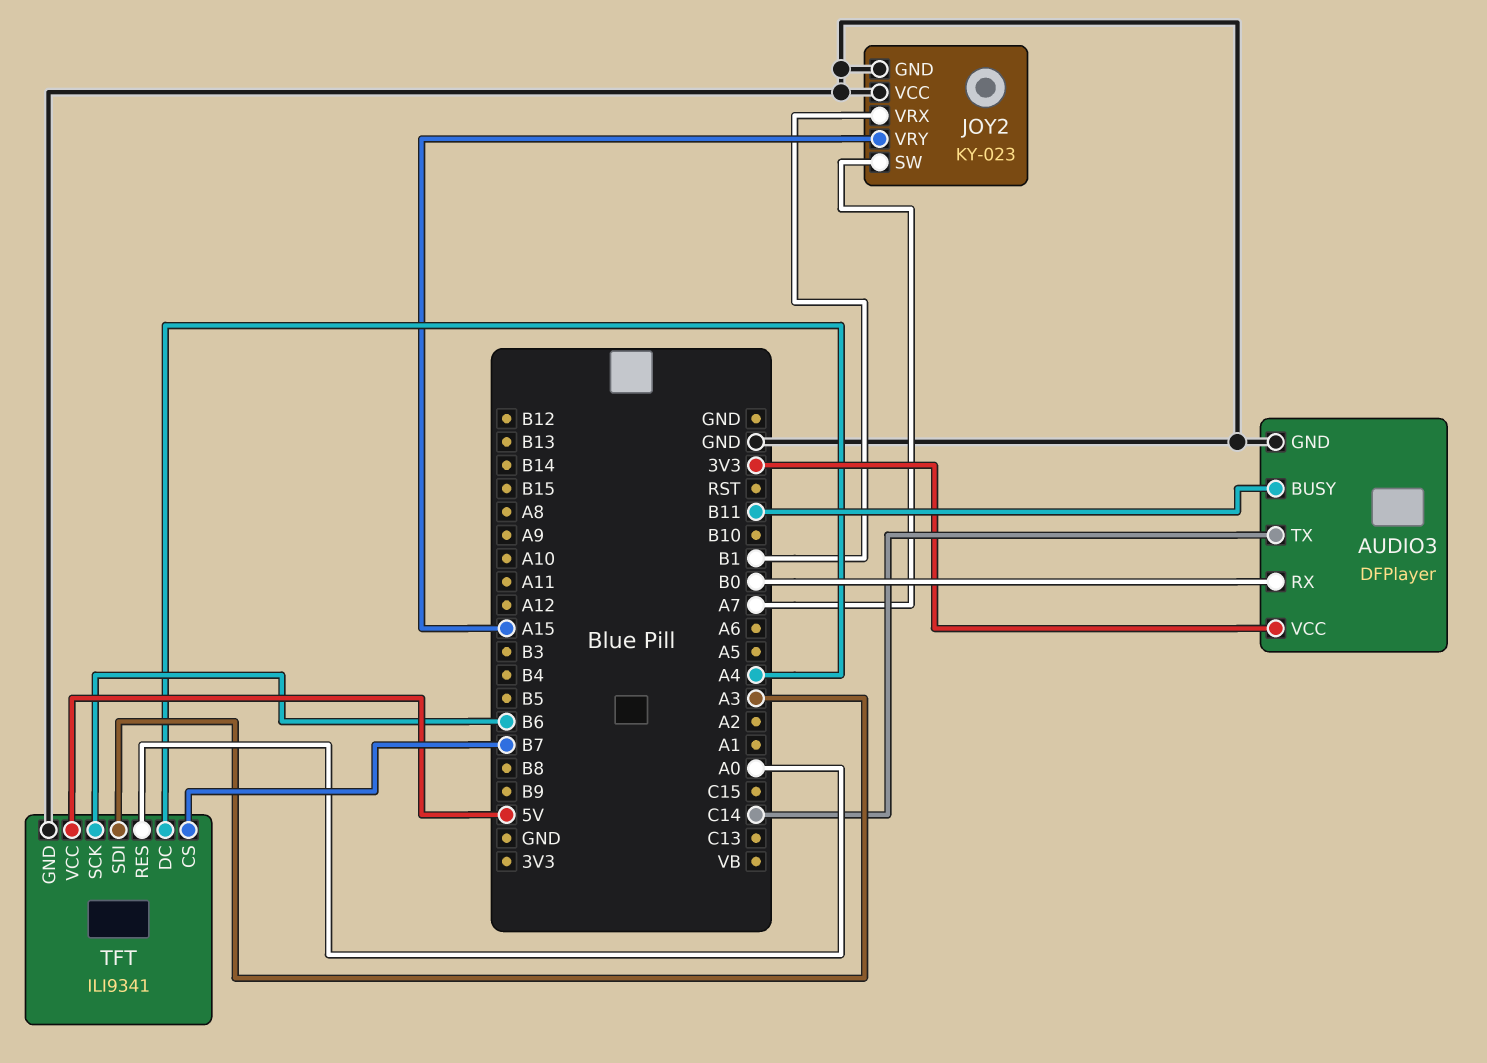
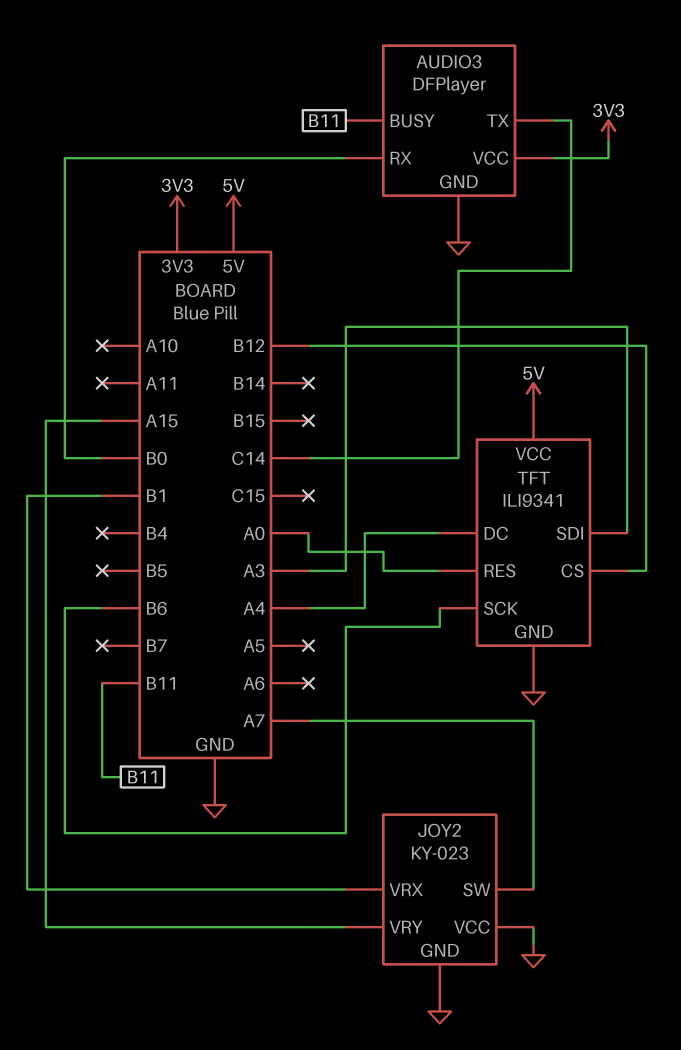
TFT pin CS: B7 -> B12

